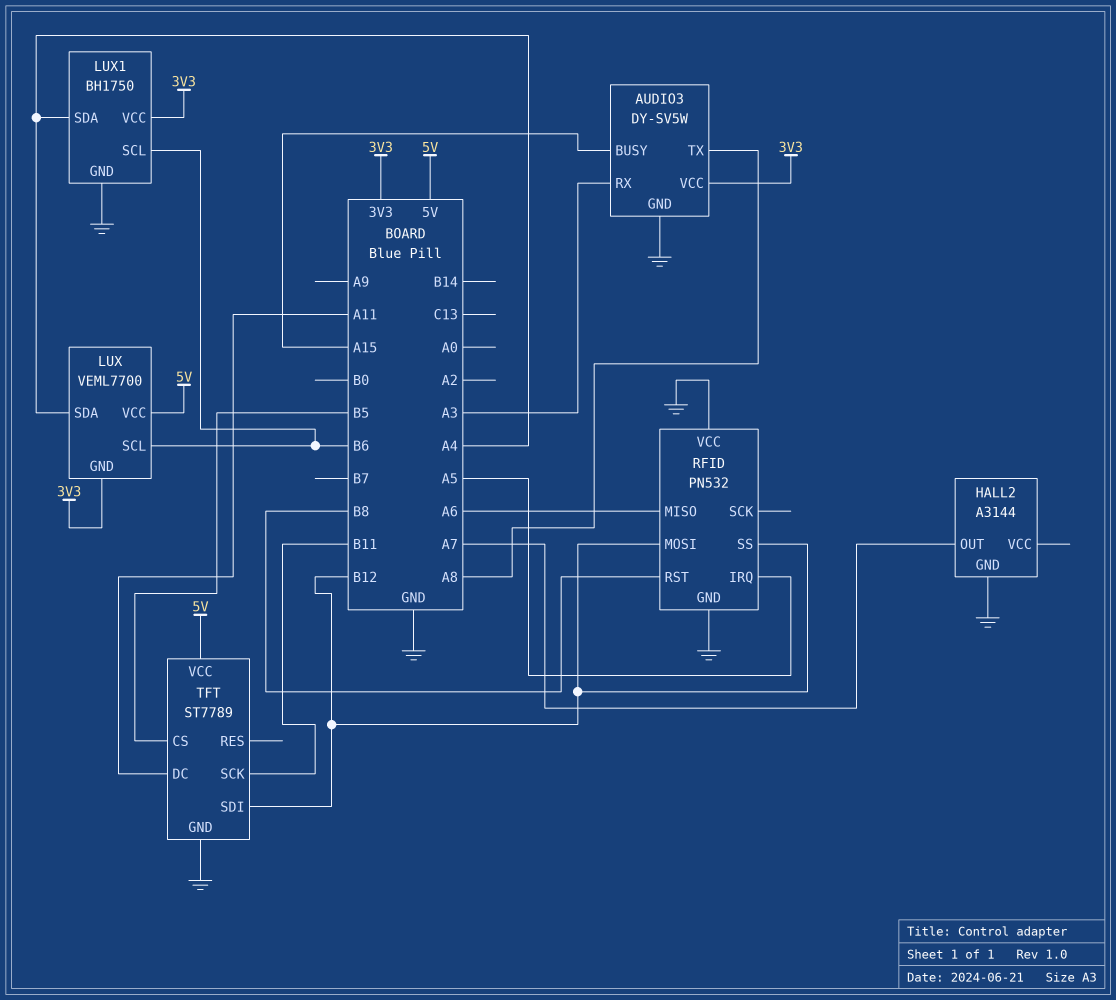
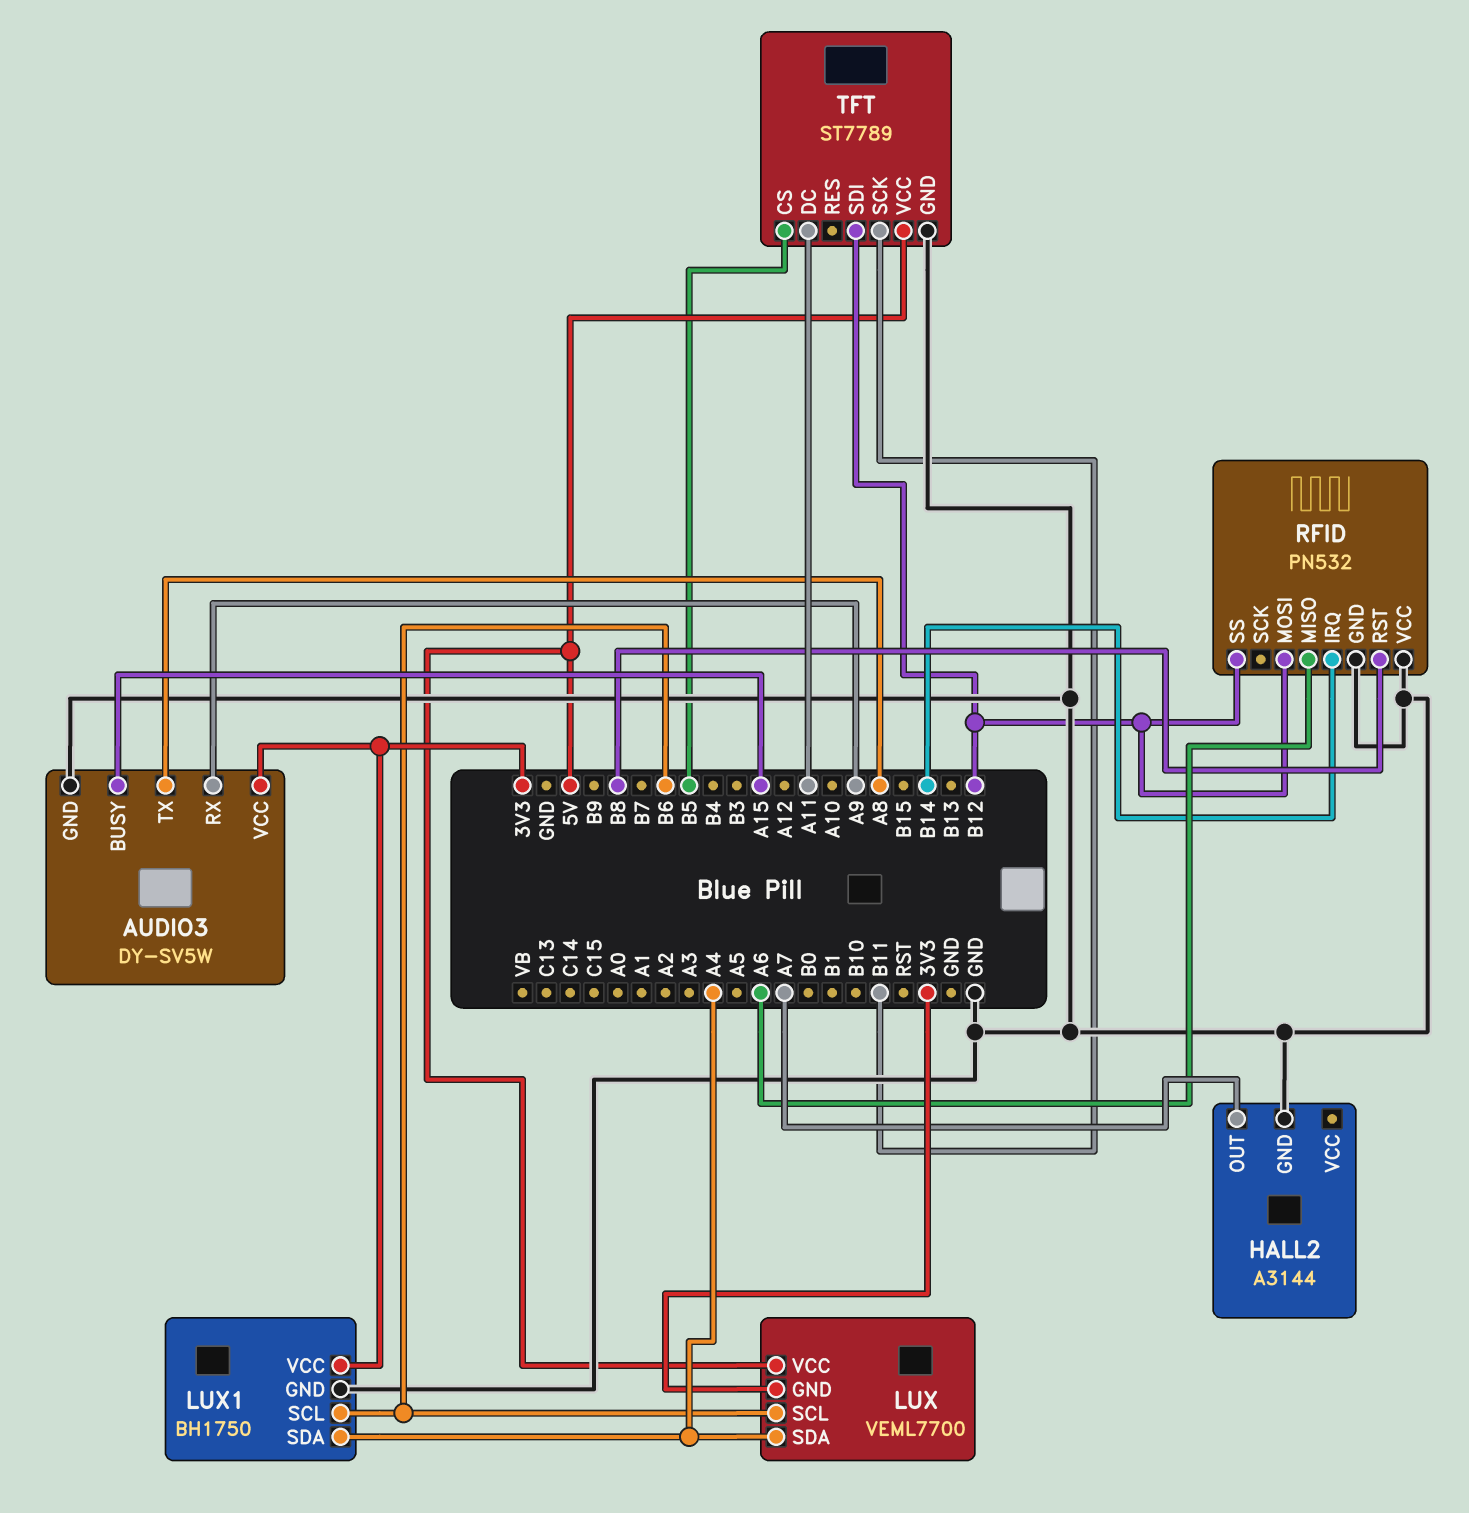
AUDIO3 pin RX: A3 -> A9
RFID pin IRQ: A5 -> B14

